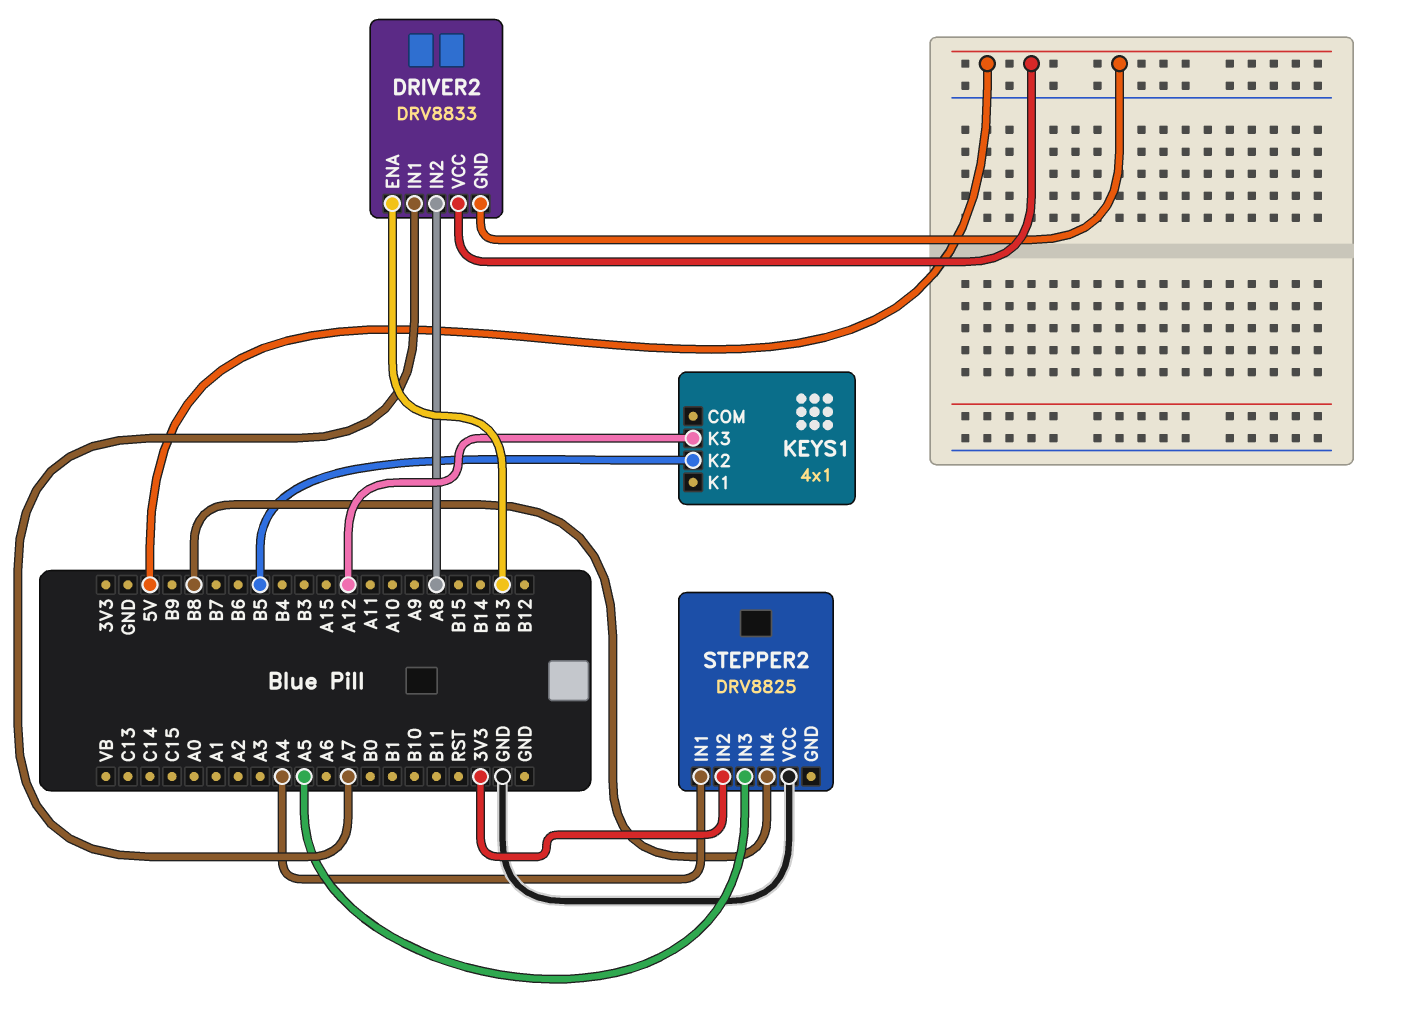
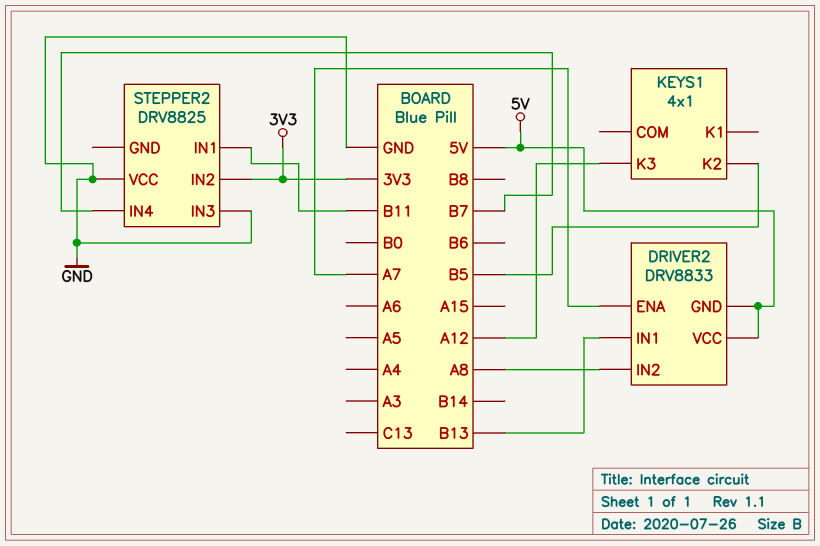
DRIVER2 pin ENA: B13 -> A7
DRIVER2 pin IN1: A7 -> B13
STEPPER2 pin IN1: A4 -> B11
STEPPER2 pin IN3: A5 -> GND
STEPPER2 pin IN4: B8 -> B7

